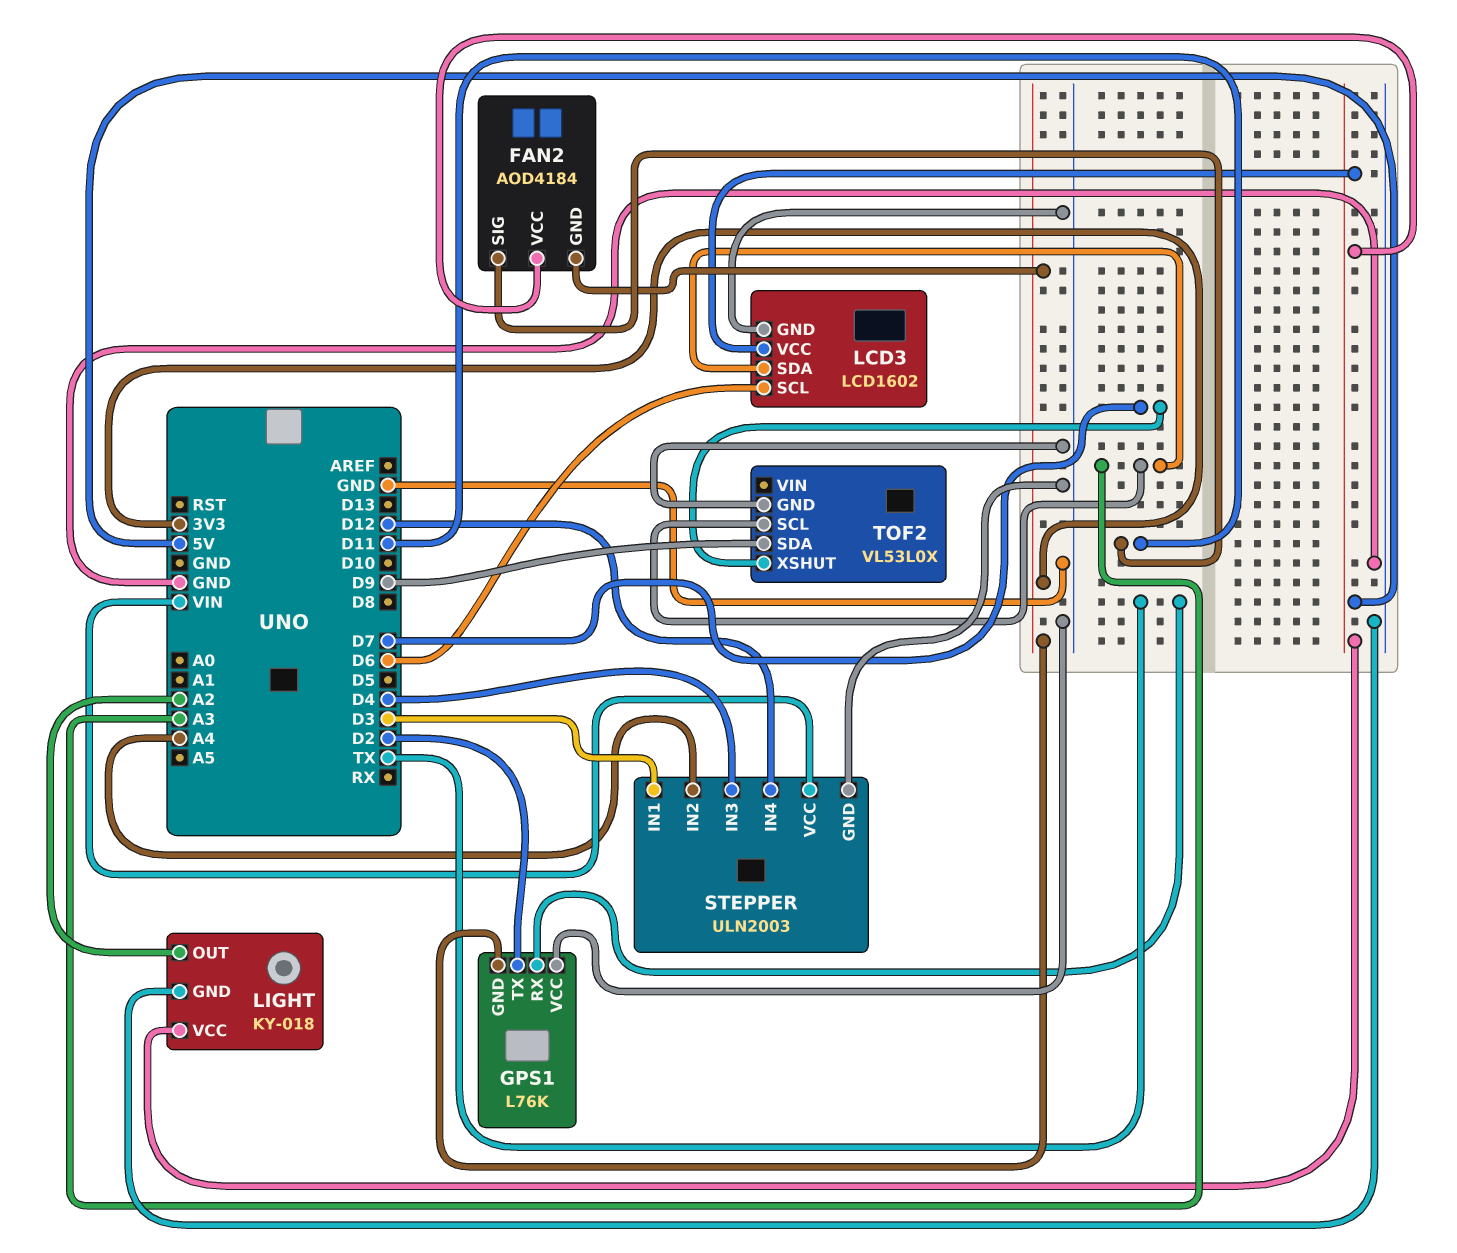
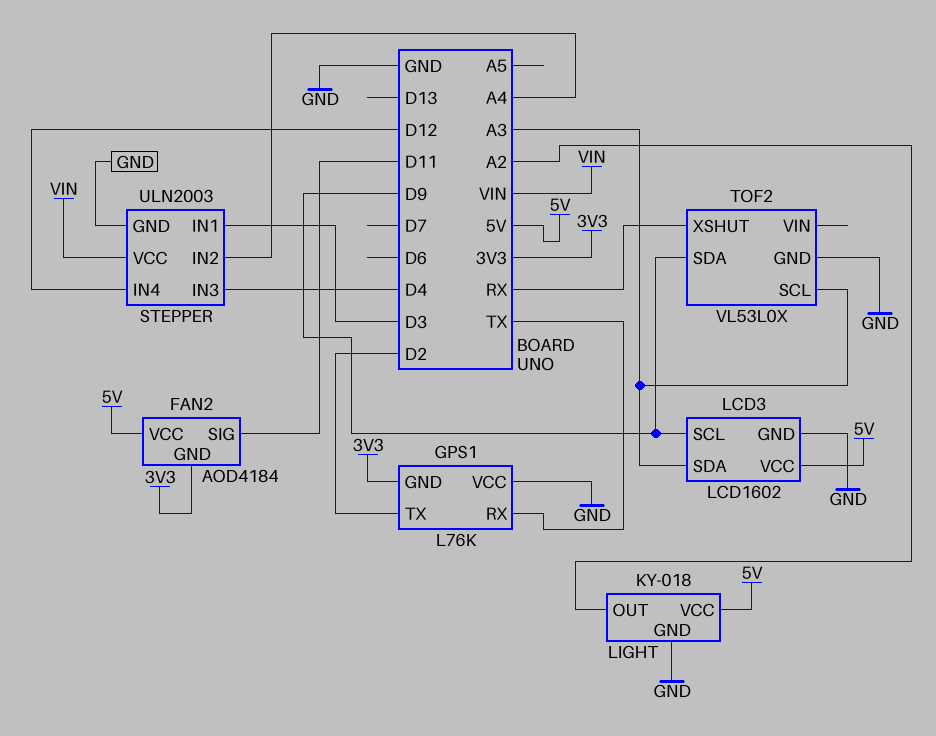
LCD3 pin SCL: D6 -> D9
TOF2 pin XSHUT: D7 -> RX

